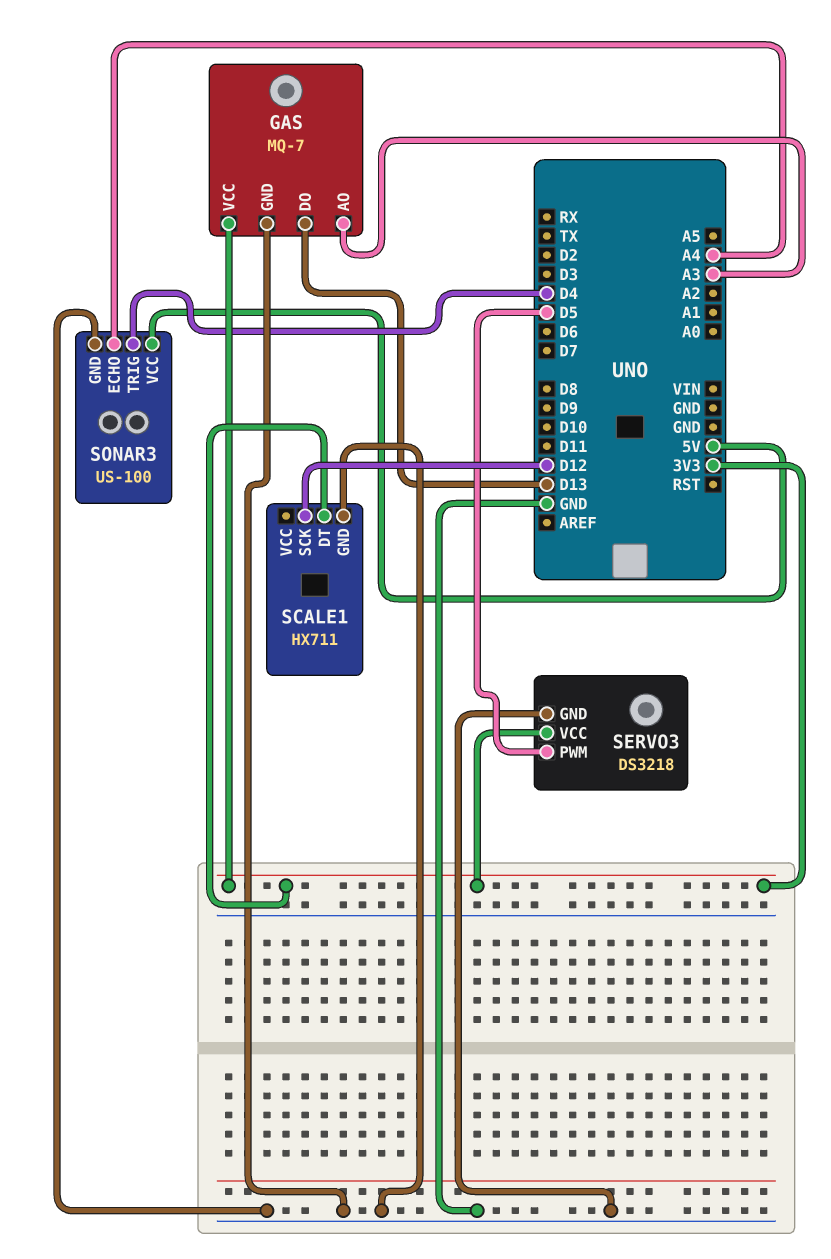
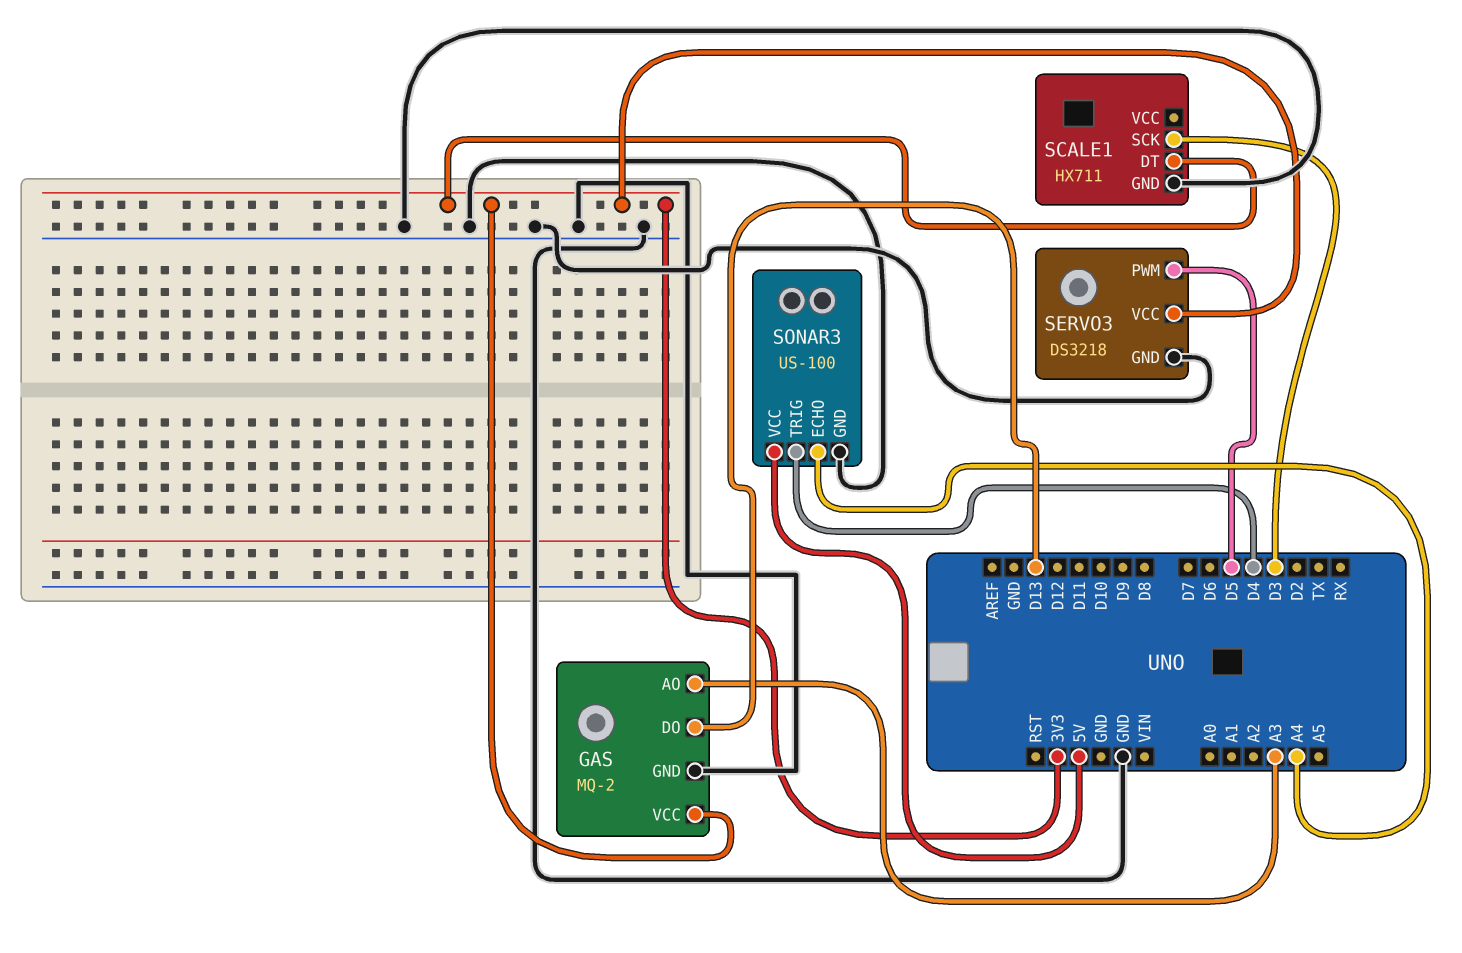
GAS: MQ-7 -> MQ-2
SCALE1 pin SCK: D12 -> D3

